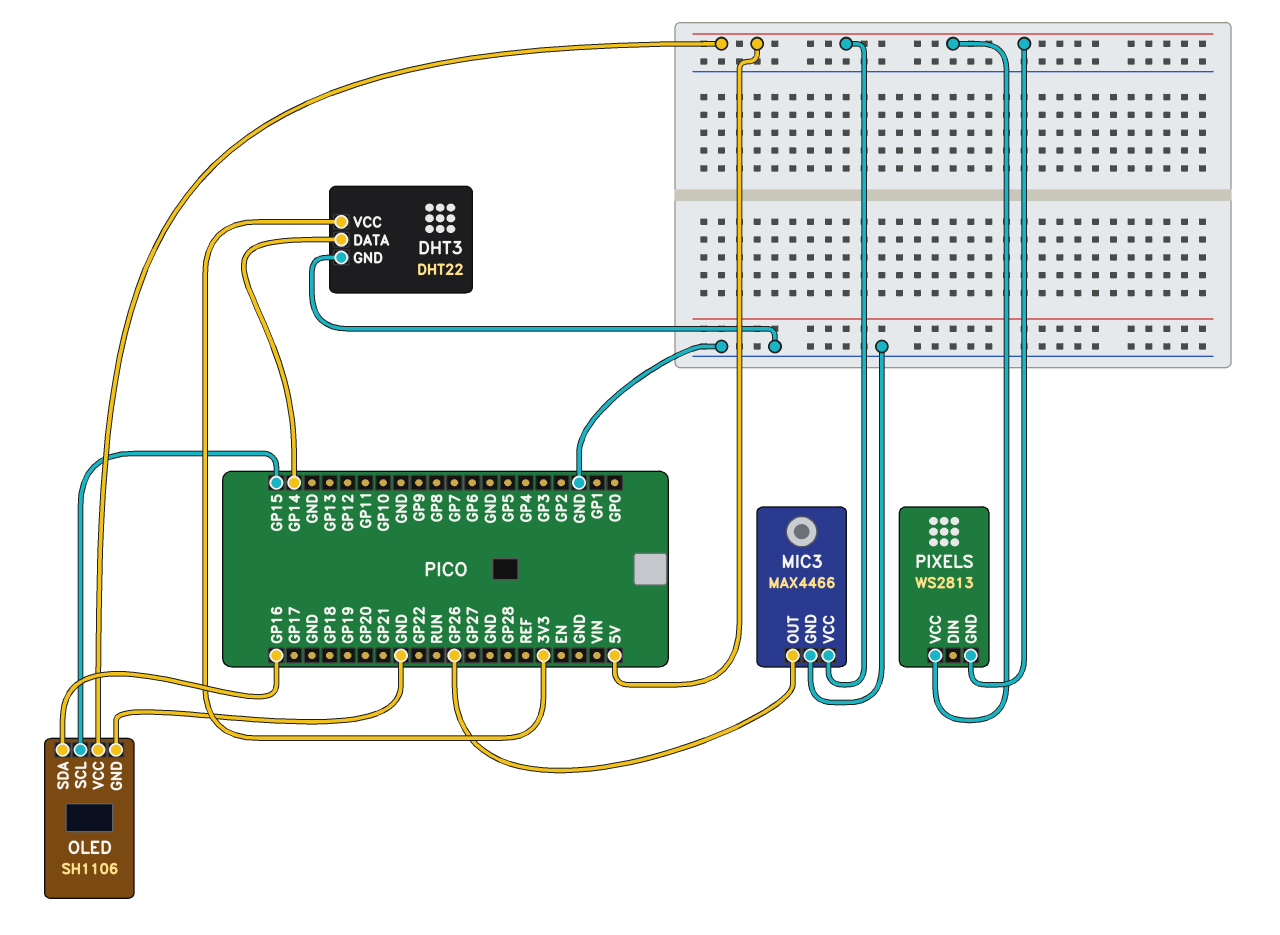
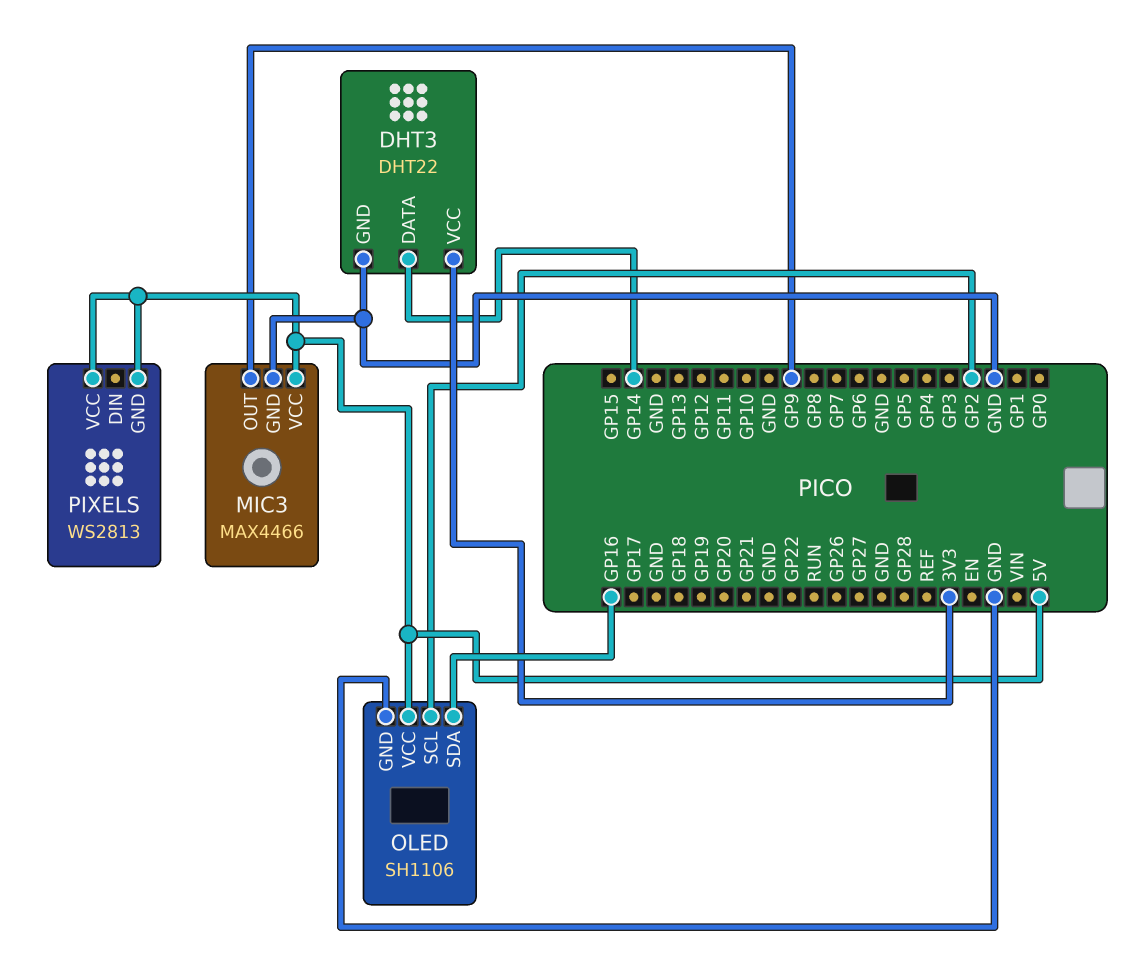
MIC3 pin OUT: GP26 -> GP9
OLED pin SCL: GP15 -> GP2

